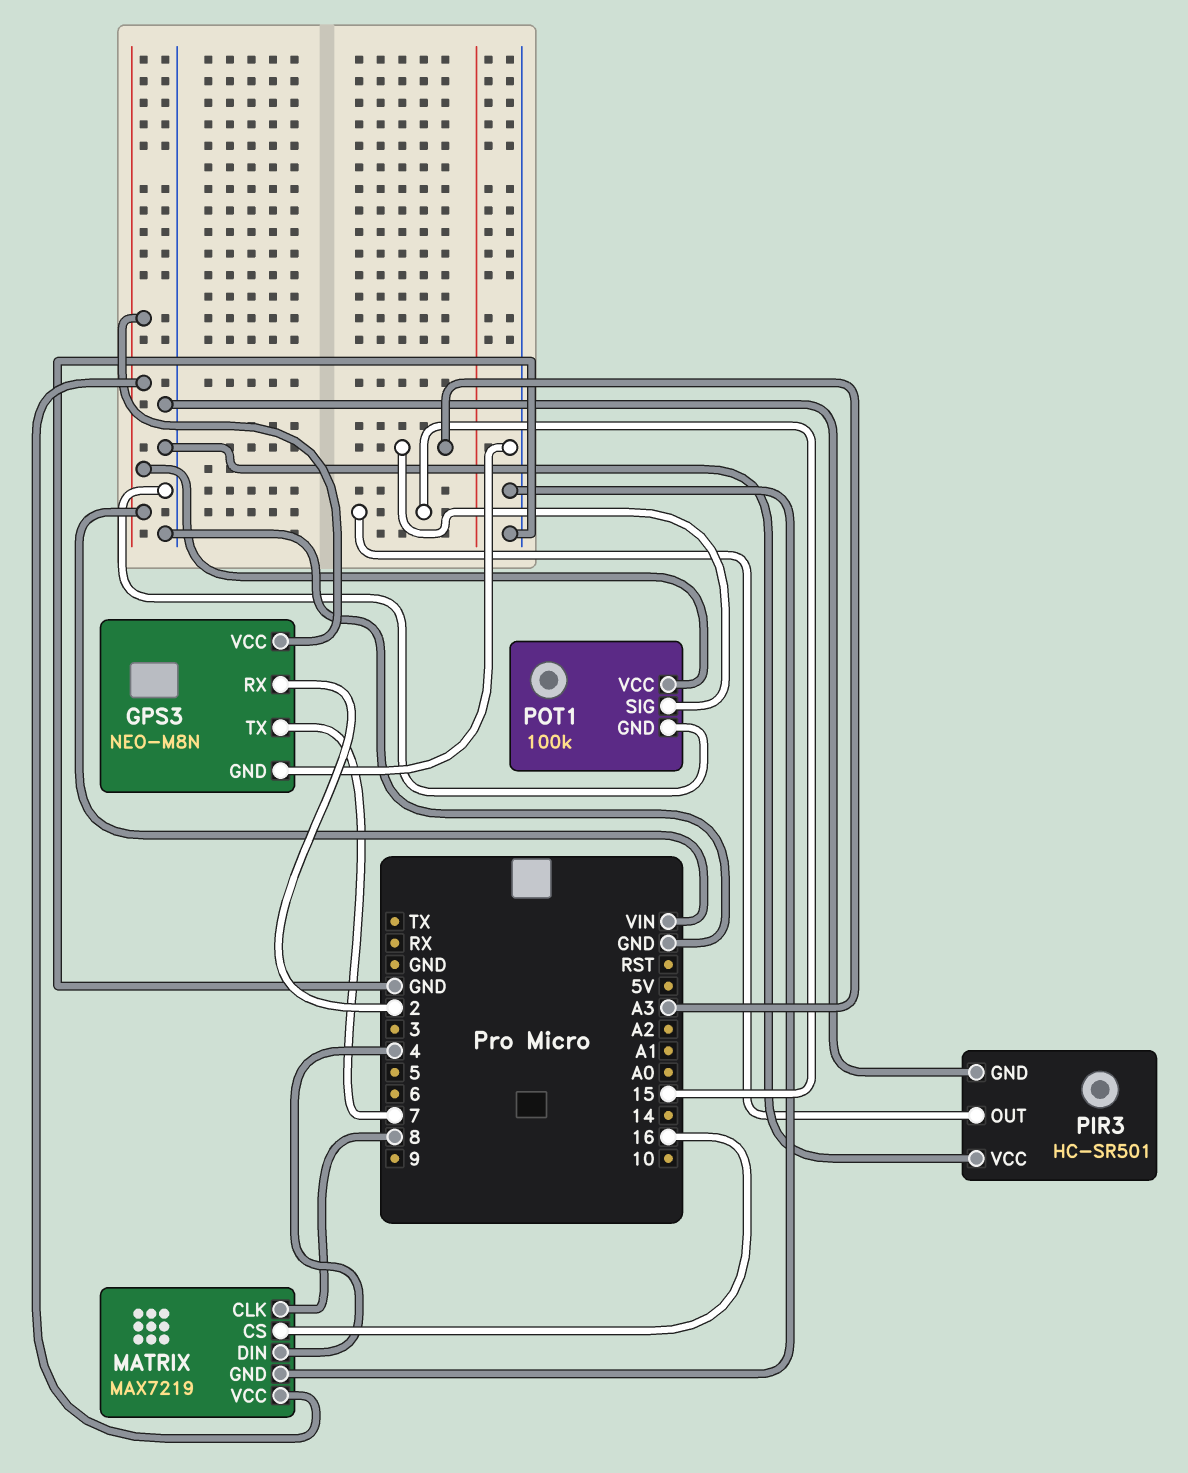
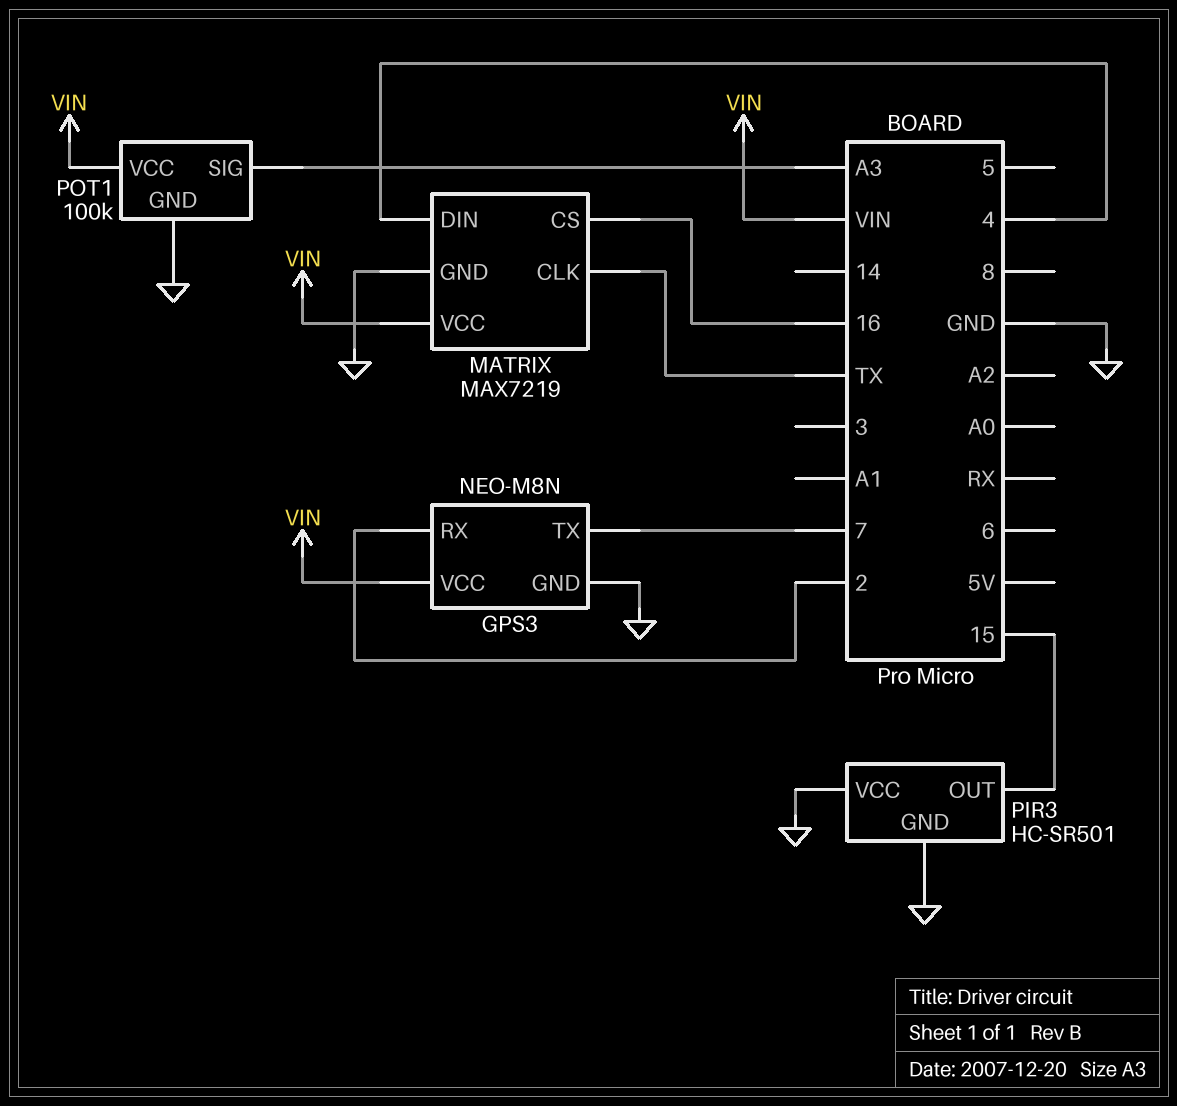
MATRIX pin CLK: 8 -> TX

